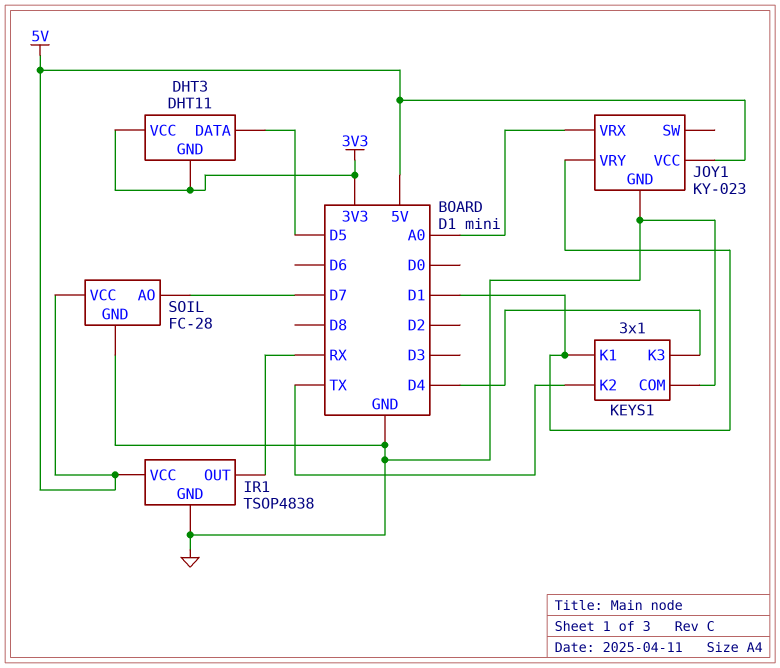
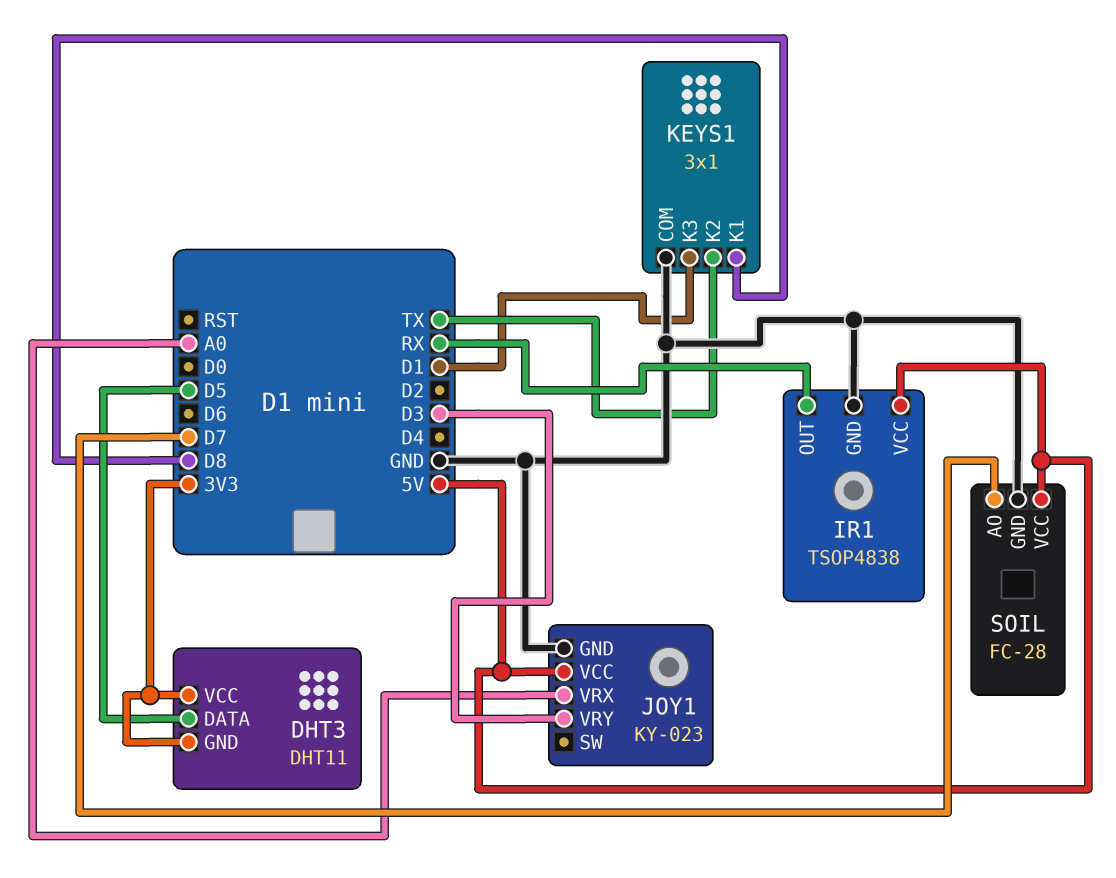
JOY1 pin VRY: D1 -> D3
KEYS1 pin K1: D1 -> D8
KEYS1 pin K3: D4 -> D1

